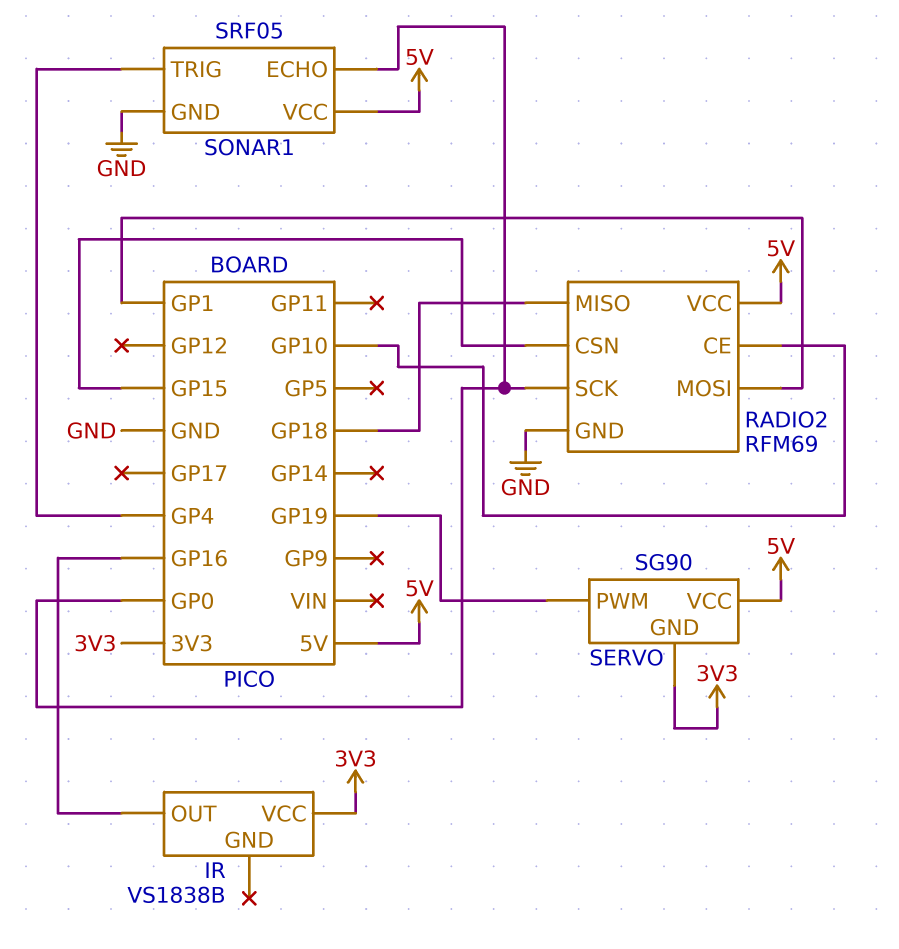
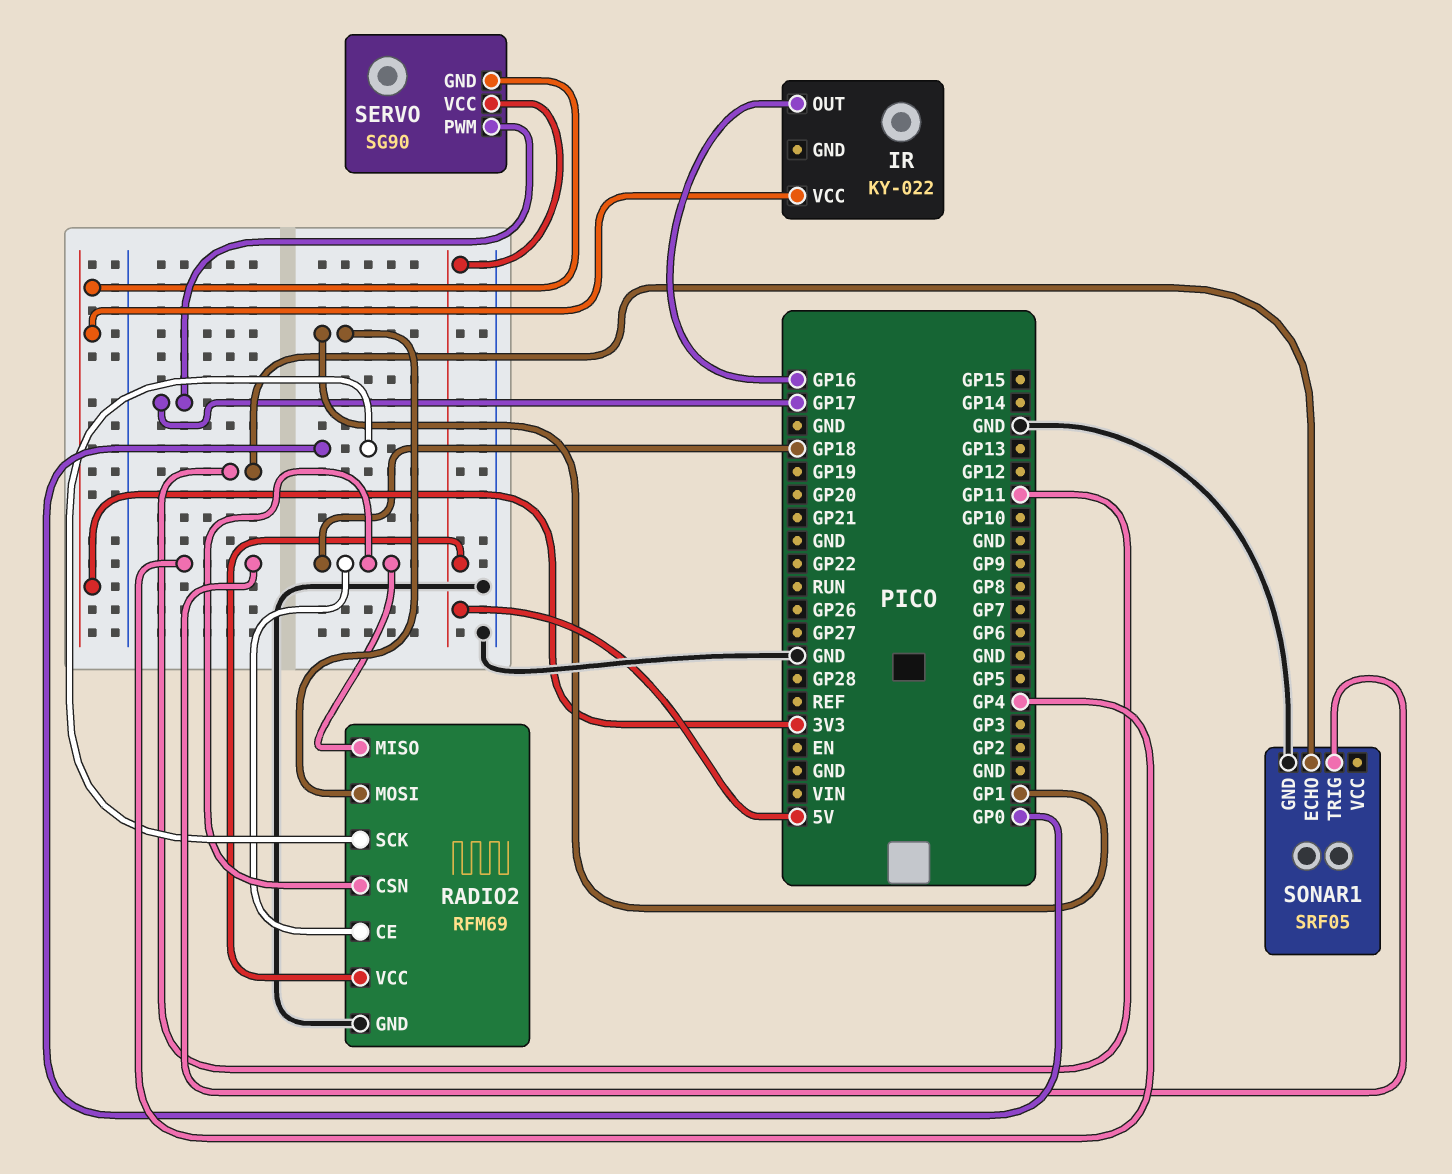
IR: VS1838B -> KY-022
RADIO2 pin CE: GP10 -> GP18
RADIO2 pin CSN: GP15 -> GP18
SERVO pin PWM: GP19 -> GP17
SONAR1 pin ECHO: GP0 -> GP11
SONAR1 pin VCC: 5V -> none

